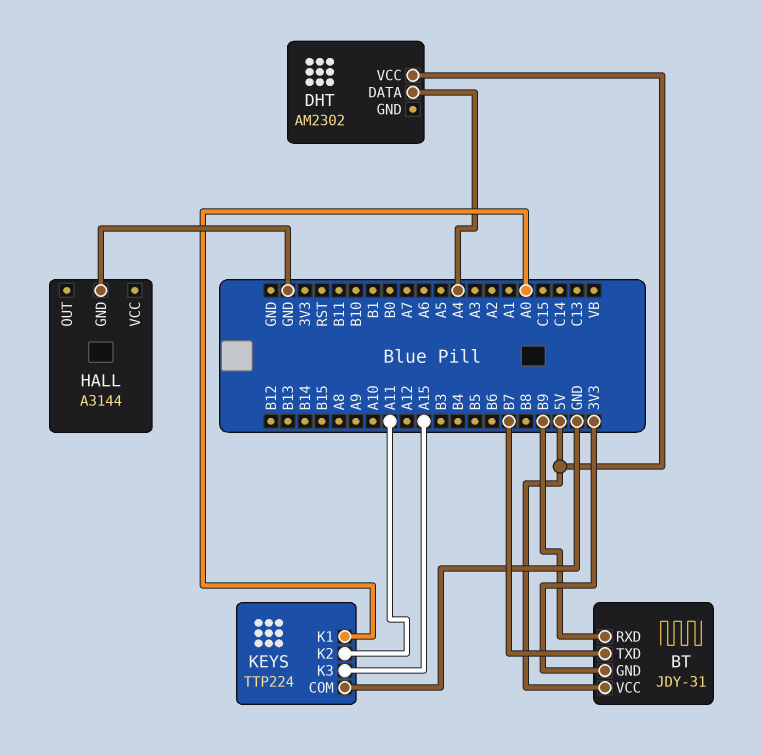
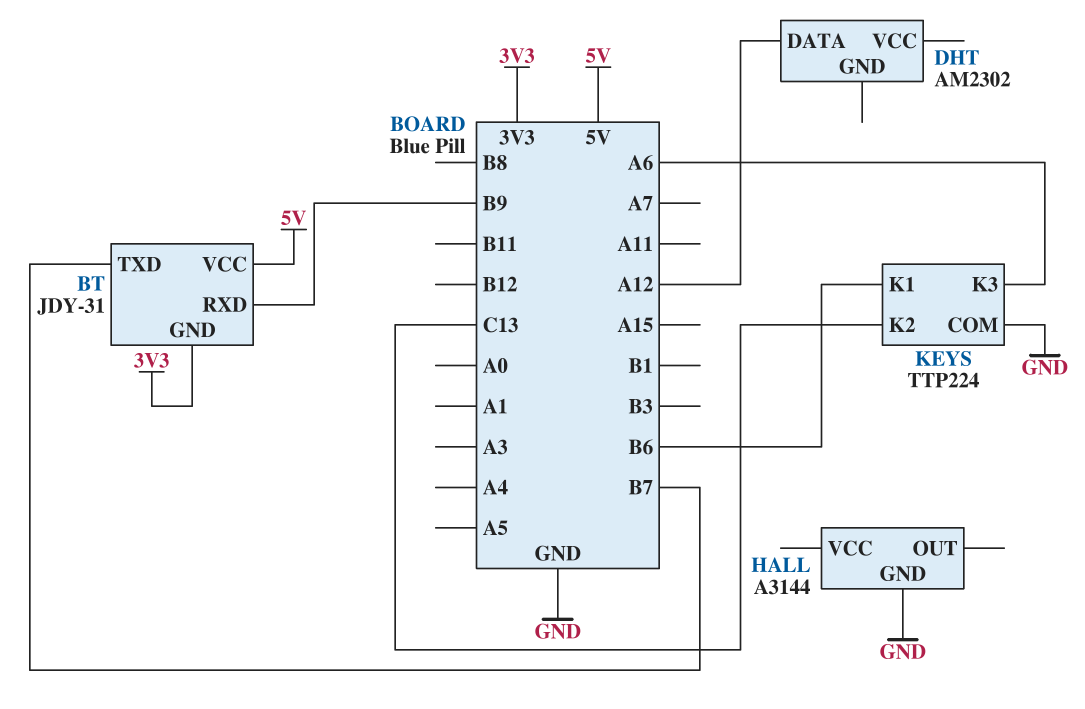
DHT pin DATA: A4 -> A12
DHT pin VCC: 5V -> none
KEYS pin K1: A0 -> B6
KEYS pin K2: A11 -> C13
KEYS pin K3: A15 -> A6

